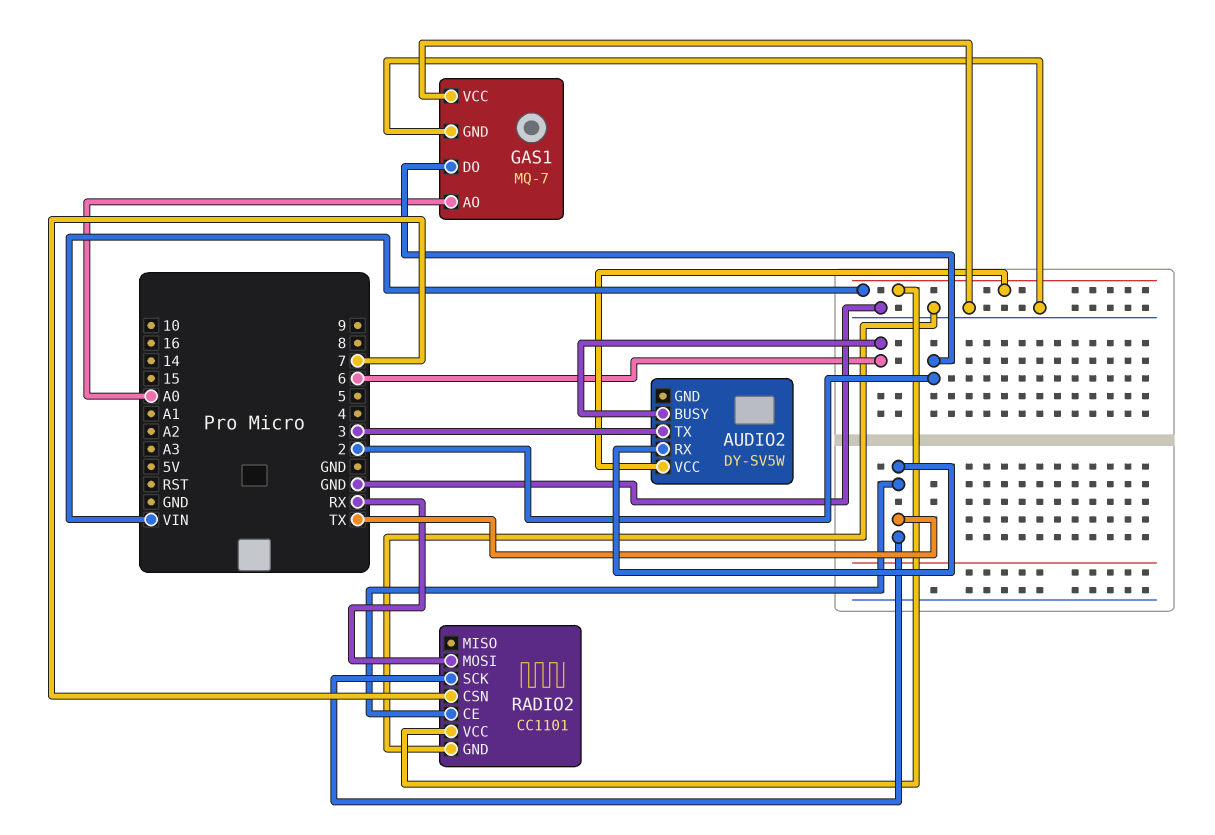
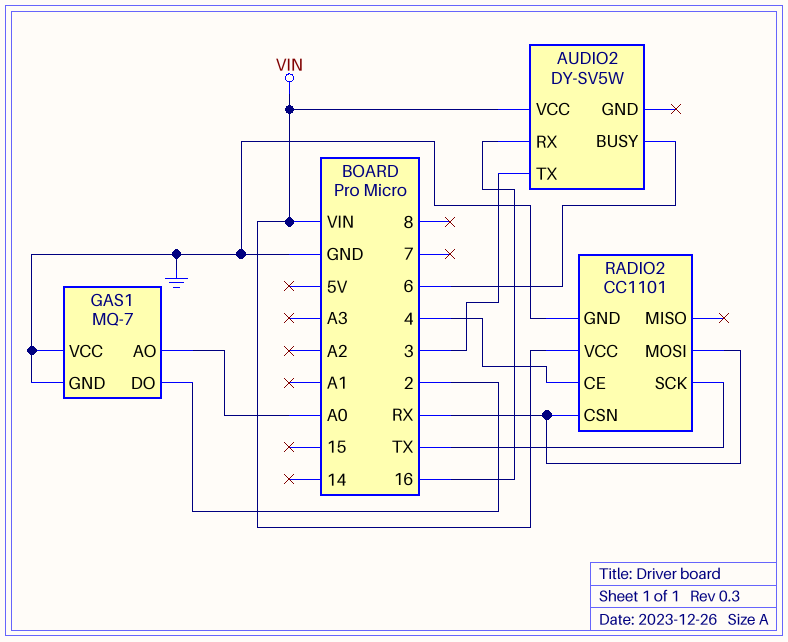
AUDIO2 pin RX: TX -> 16
RADIO2 pin CE: TX -> 4
RADIO2 pin CSN: 7 -> RX

